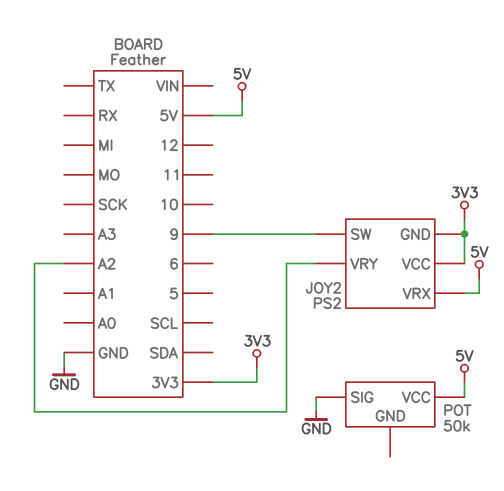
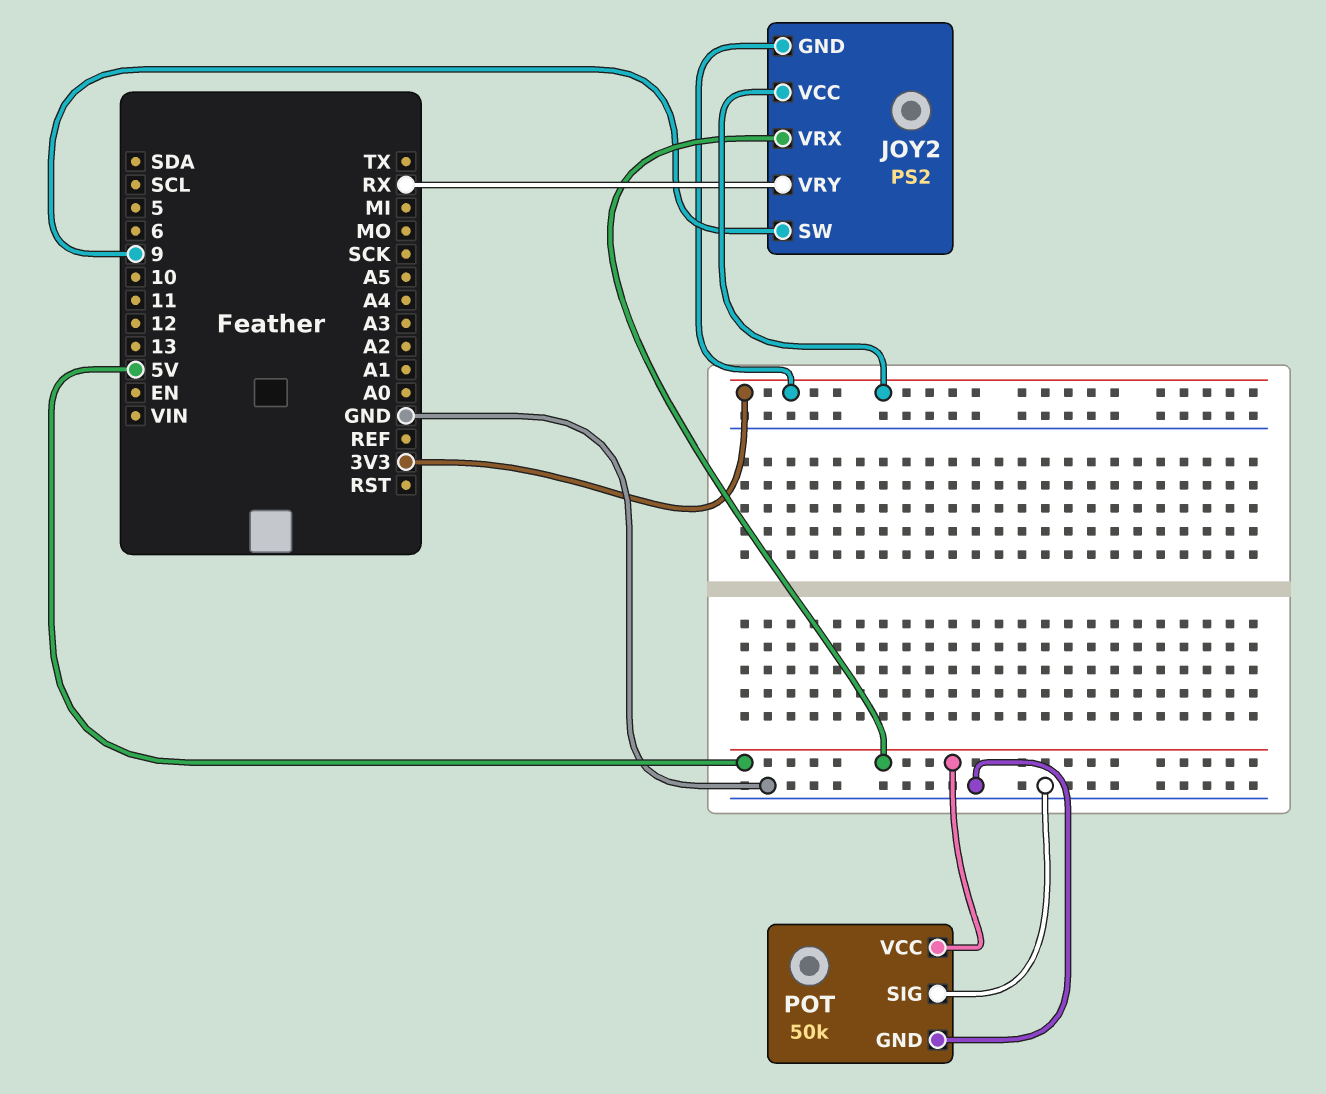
JOY2 pin VRY: A2 -> RX
POT pin GND: none -> GND

